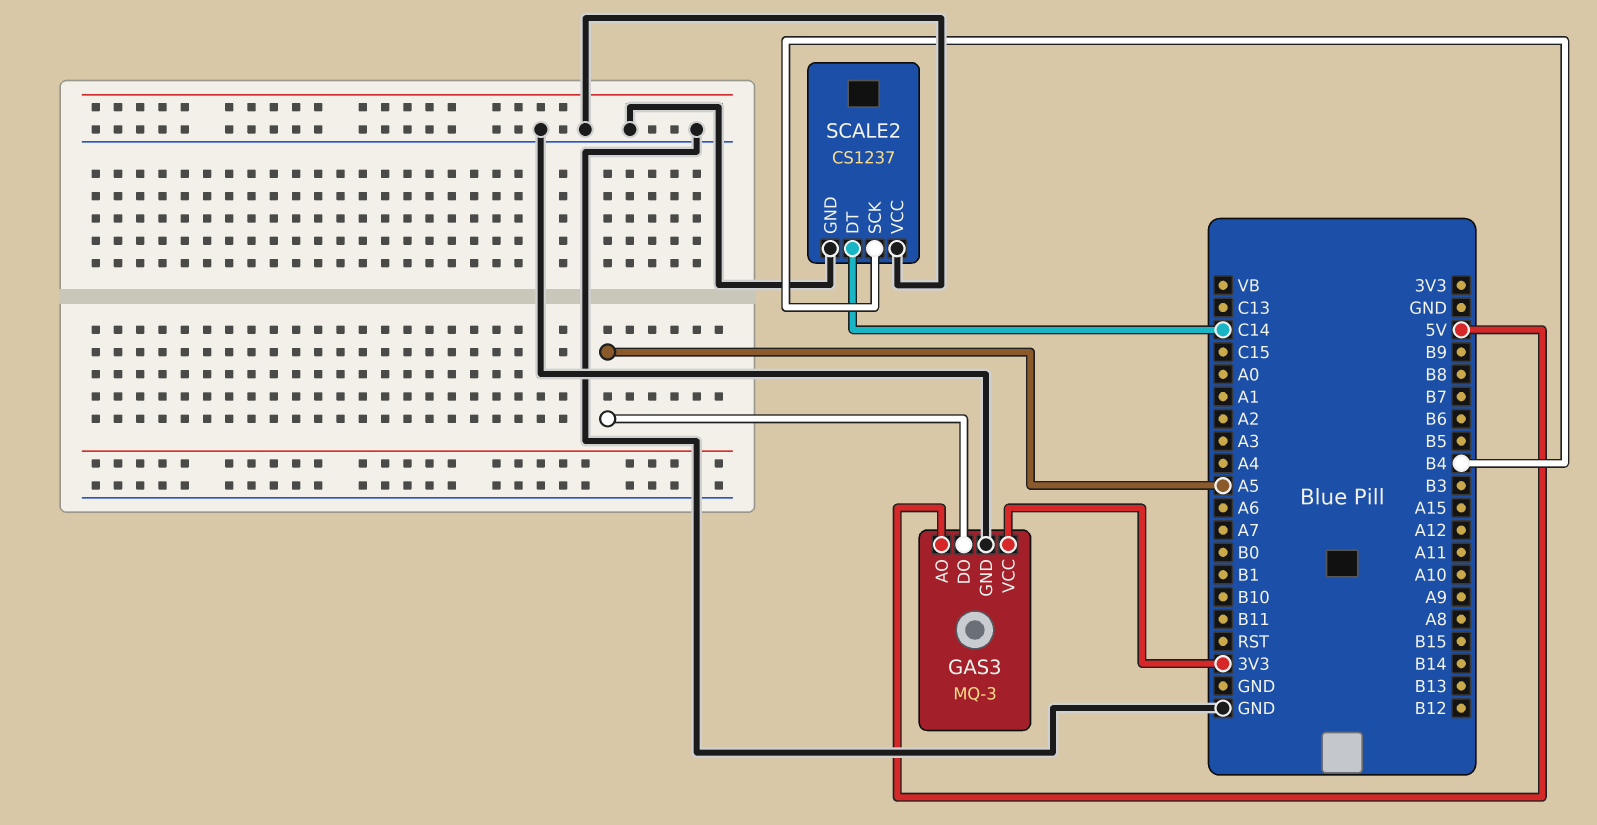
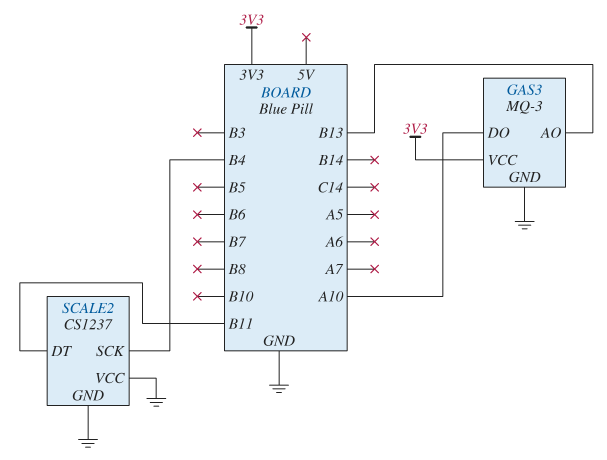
GAS3 pin AO: 5V -> B13
GAS3 pin DO: A5 -> A10
SCALE2 pin DT: C14 -> B11

